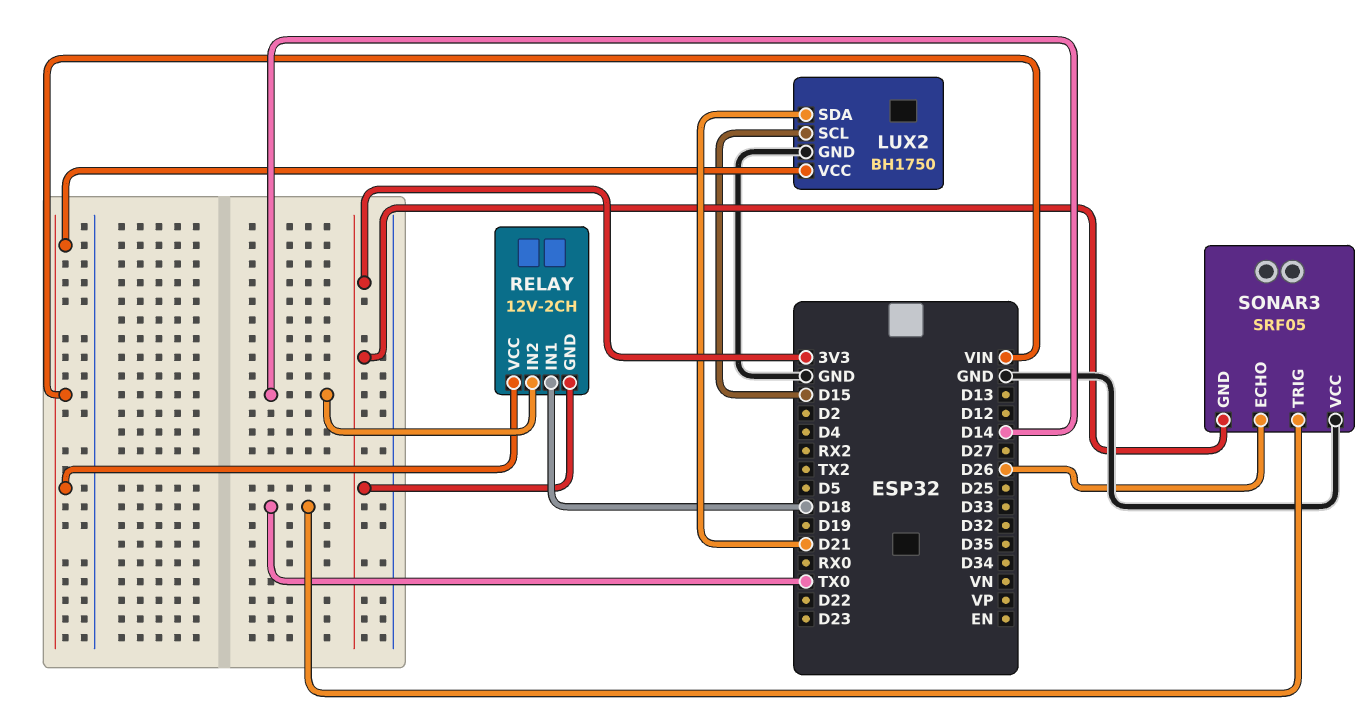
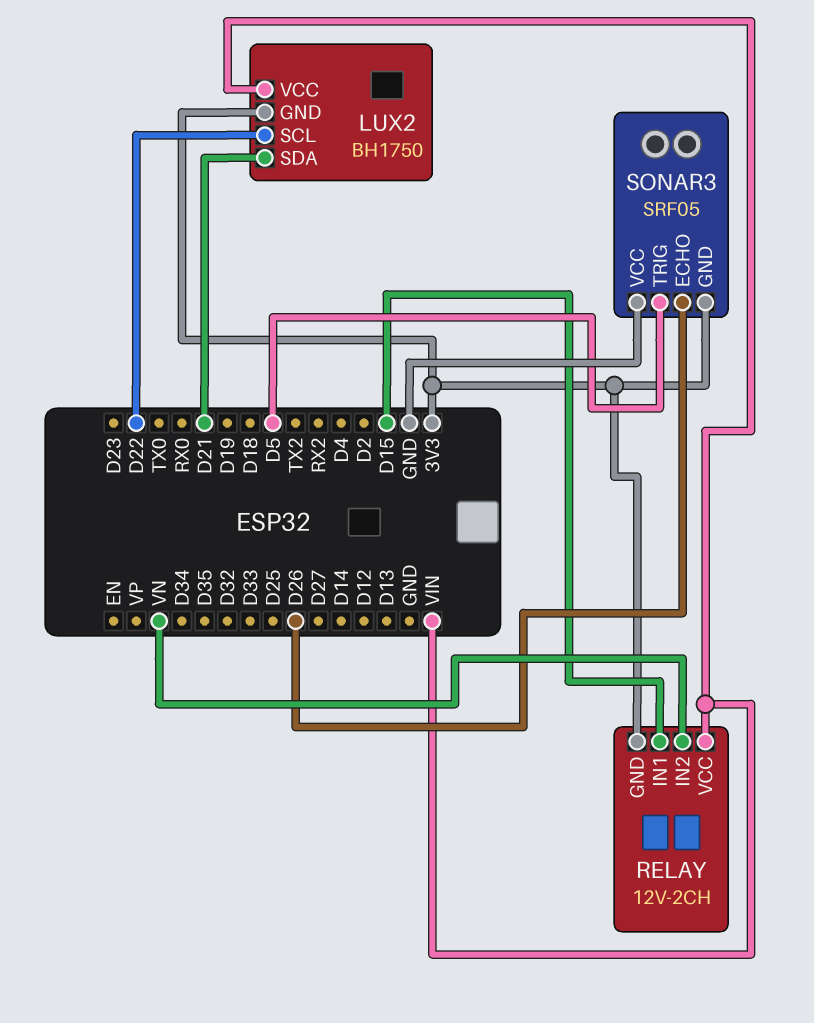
LUX2 pin GND: GND -> 3V3
LUX2 pin SCL: D15 -> D22
RELAY pin IN1: D18 -> D15
RELAY pin IN2: D14 -> VN
SONAR3 pin TRIG: TX0 -> D5

